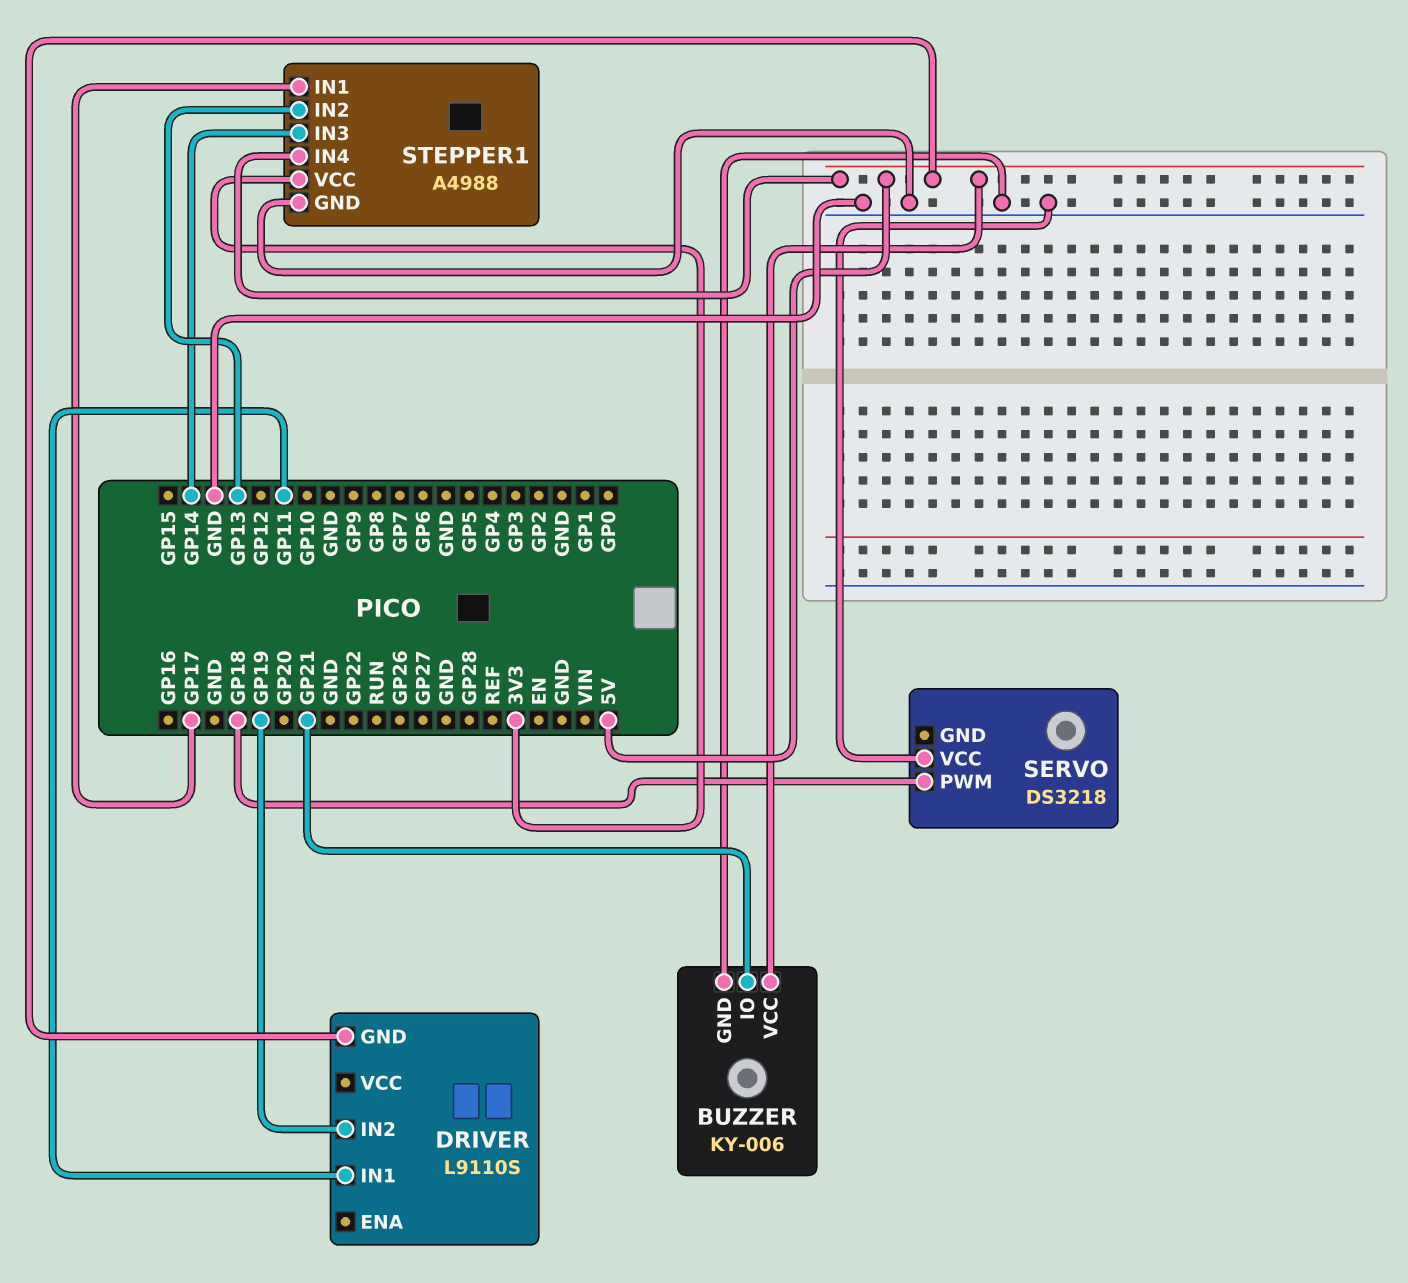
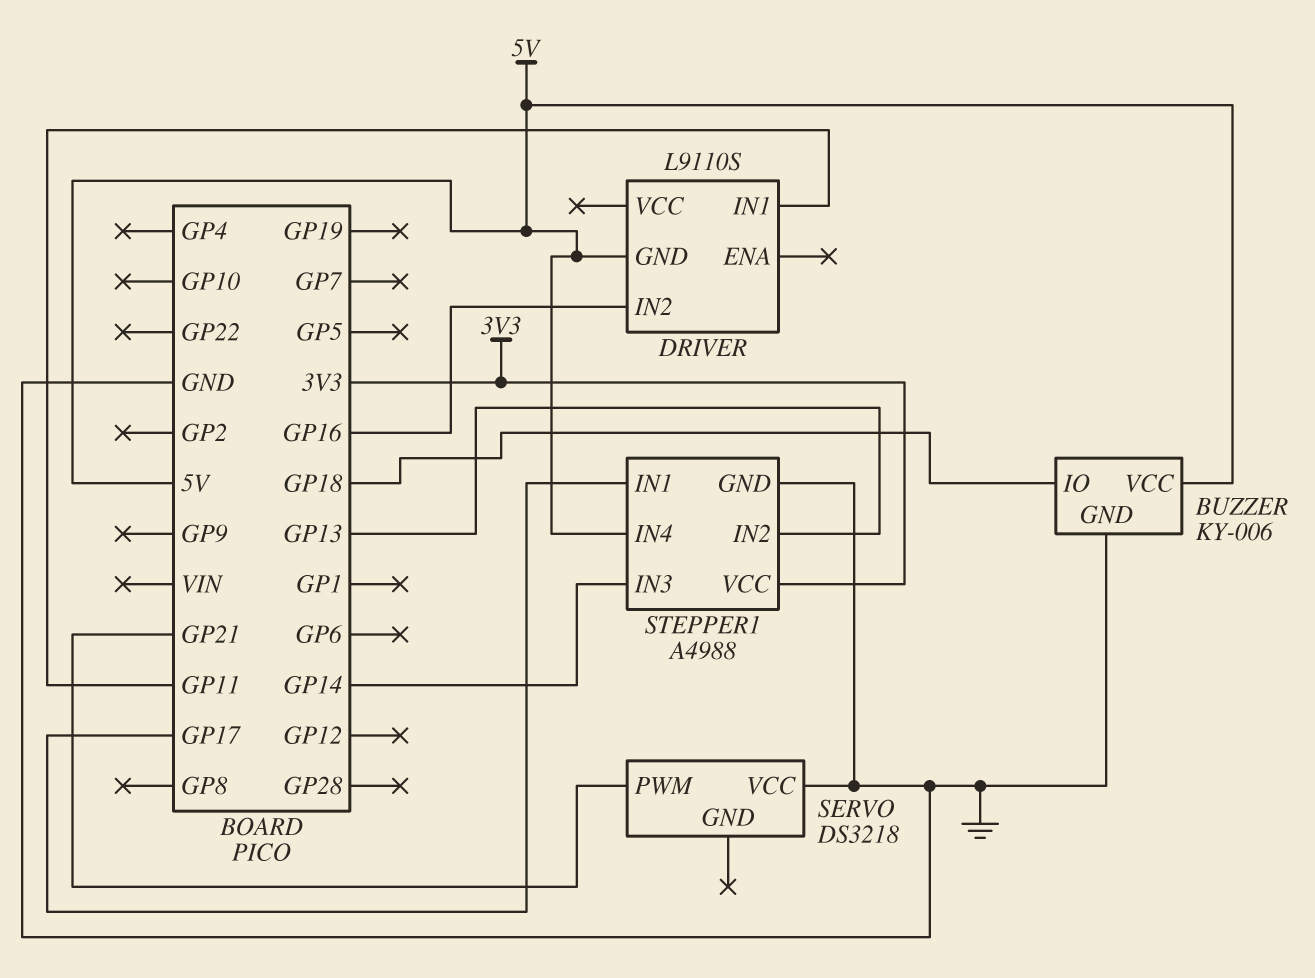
BUZZER pin IO: GP21 -> GP18
DRIVER pin IN2: GP19 -> GP16
SERVO pin PWM: GP18 -> GP21

